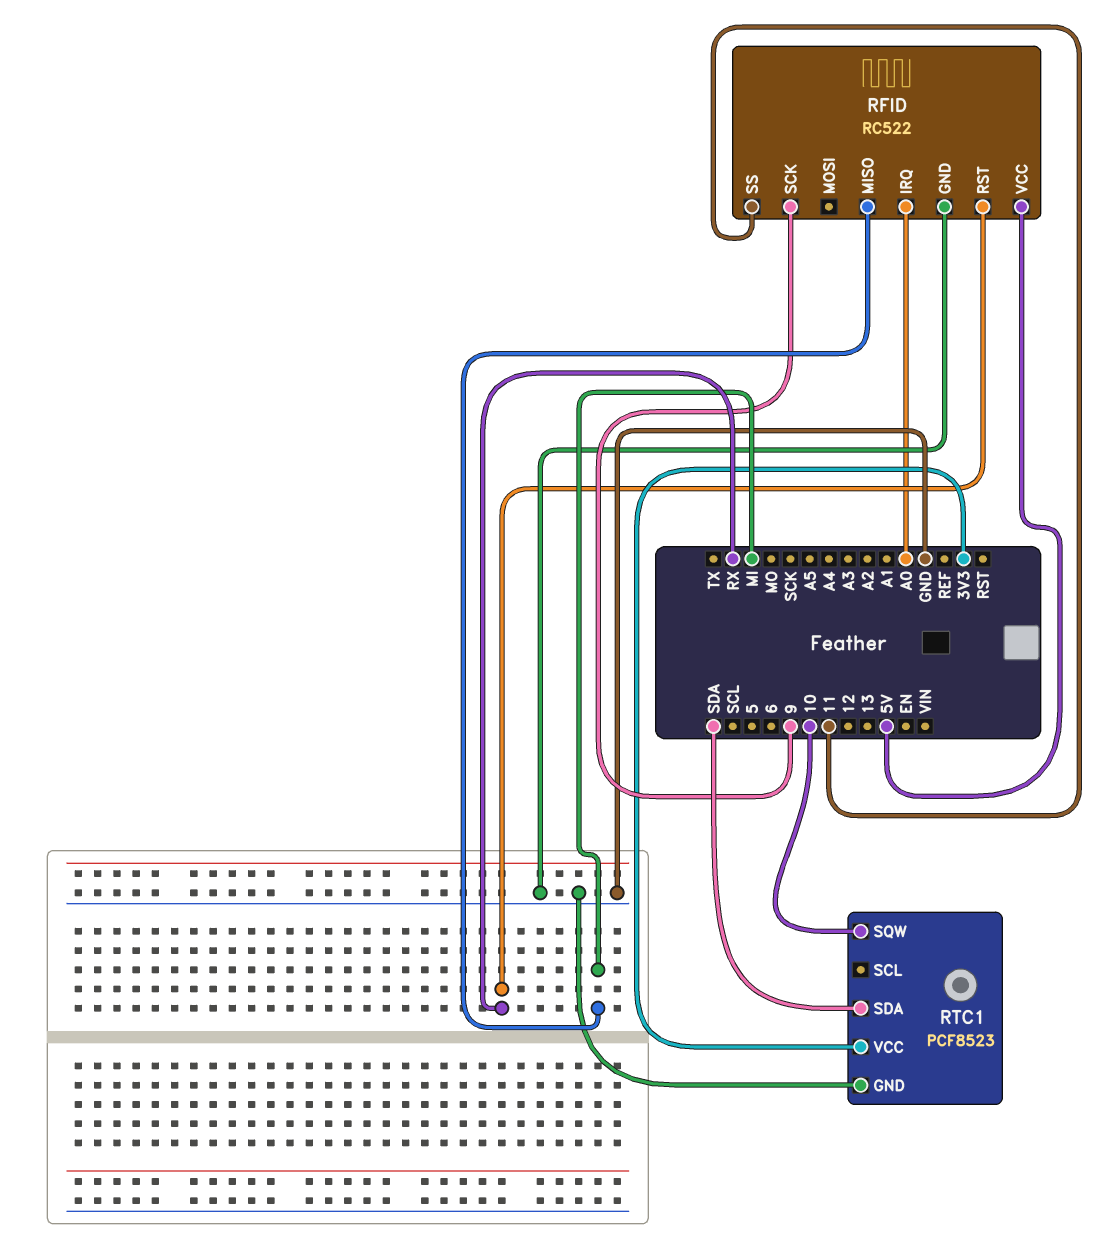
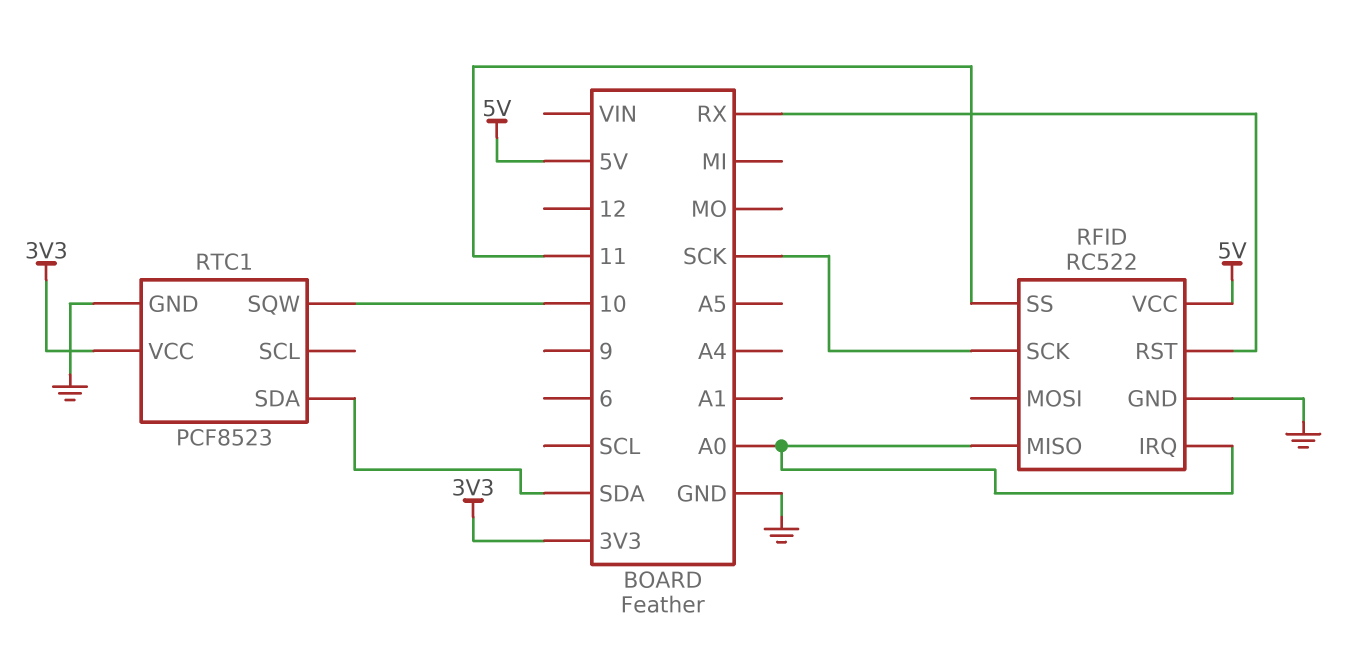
RFID pin MISO: MI -> A0
RFID pin SCK: 9 -> SCK

